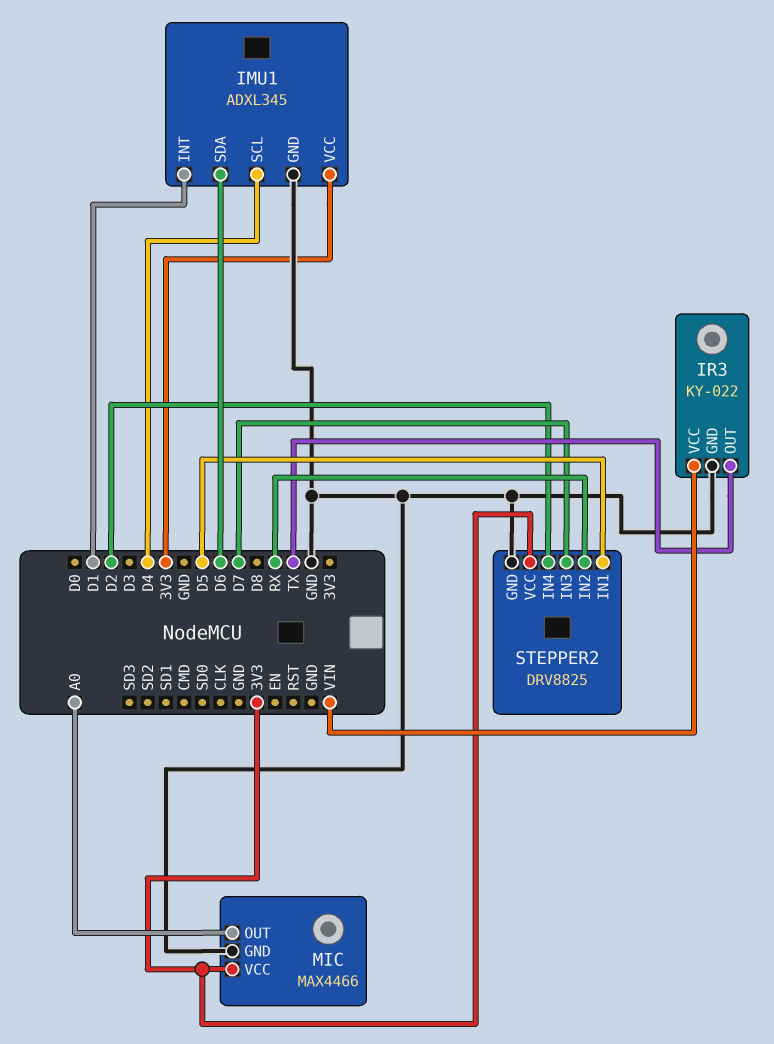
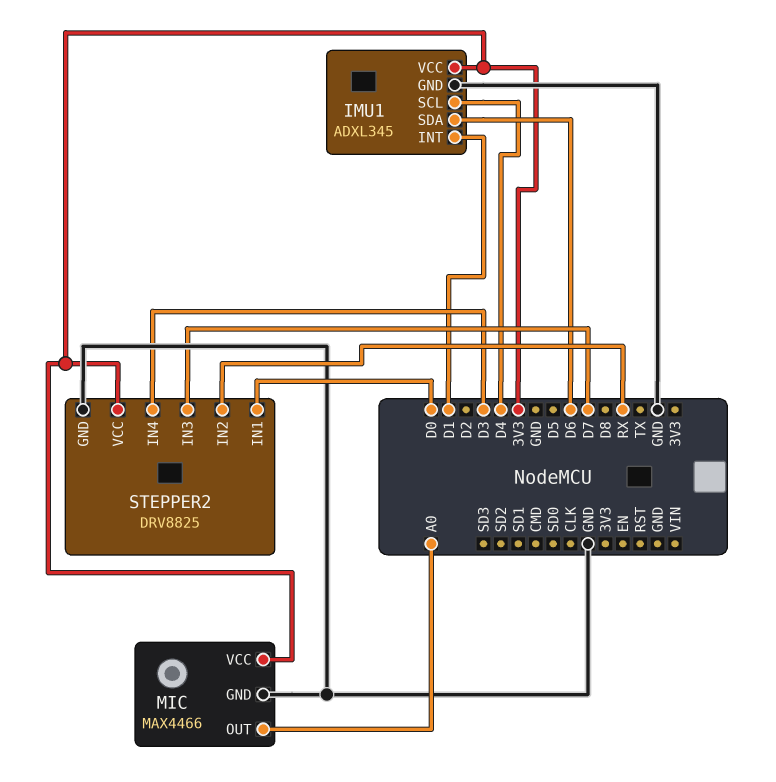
IR3: KY-022 -> none
IR3 pin GND: GND -> none
IR3 pin OUT: TX -> none
IR3 pin VCC: VIN -> none
STEPPER2 pin IN1: D5 -> D0
STEPPER2 pin IN4: D2 -> D3

